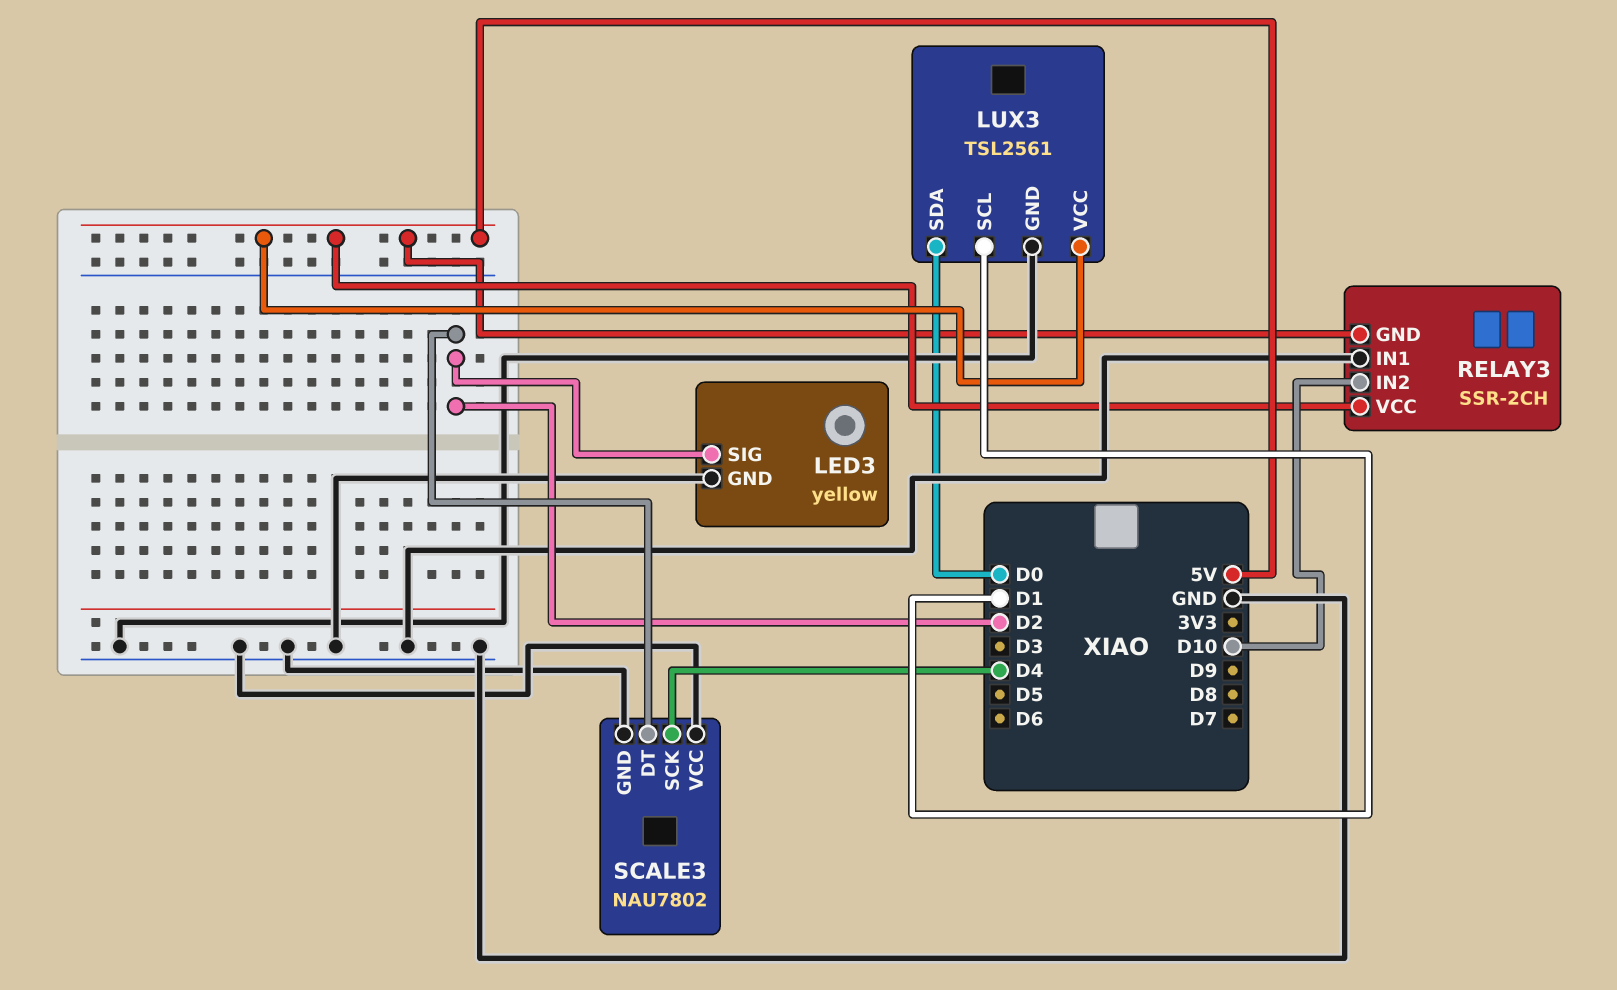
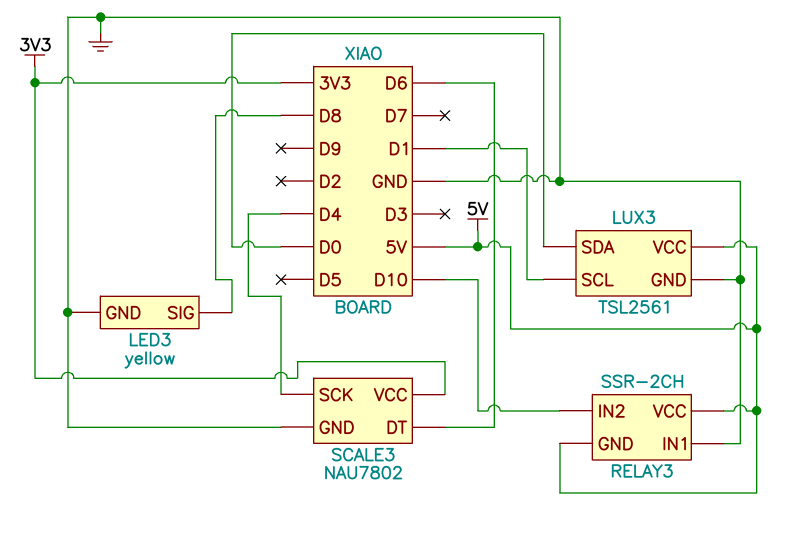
LED3 pin SIG: D2 -> D8
SCALE3 pin DT: D2 -> D6
SCALE3 pin VCC: GND -> 3V3

